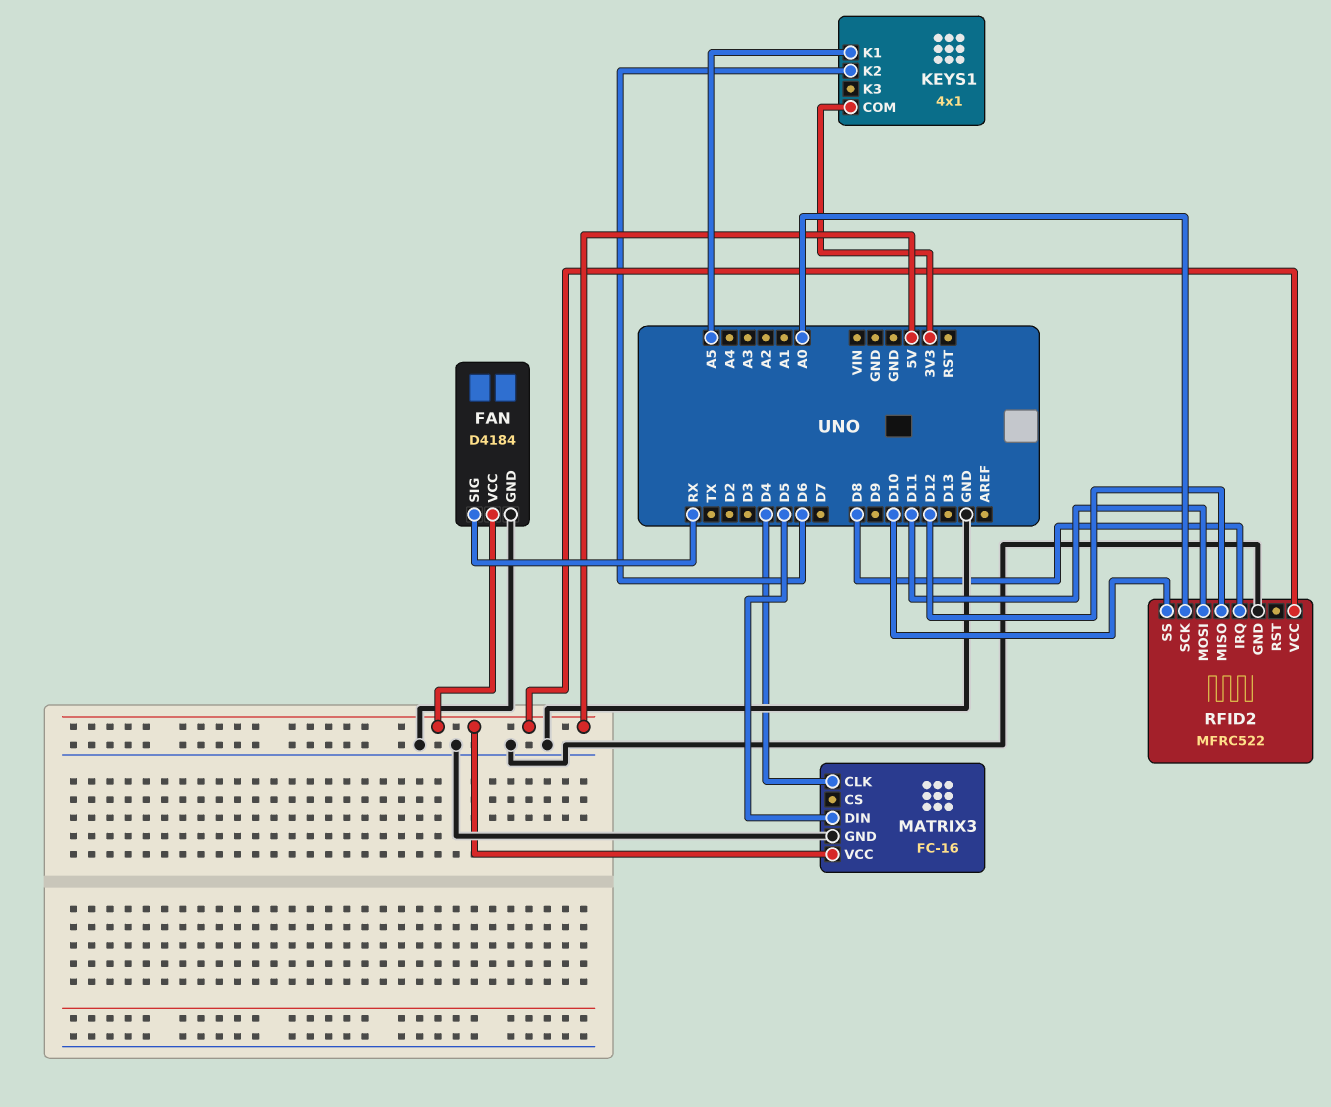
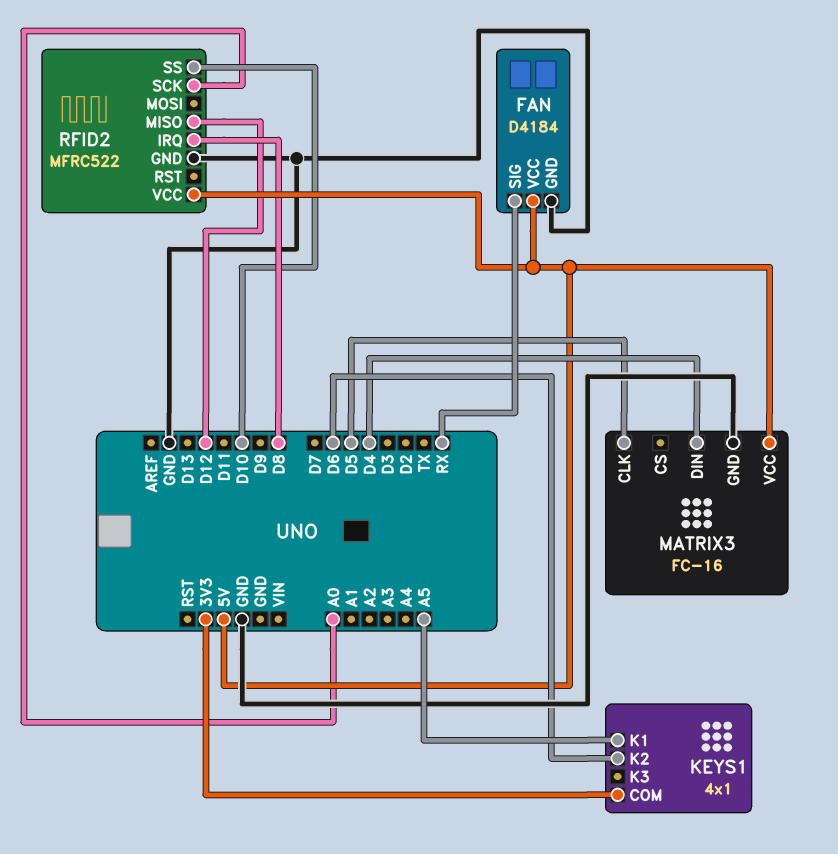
MATRIX3 pin CLK: D4 -> D5
MATRIX3 pin DIN: D5 -> D4
RFID2 pin MOSI: D11 -> none

